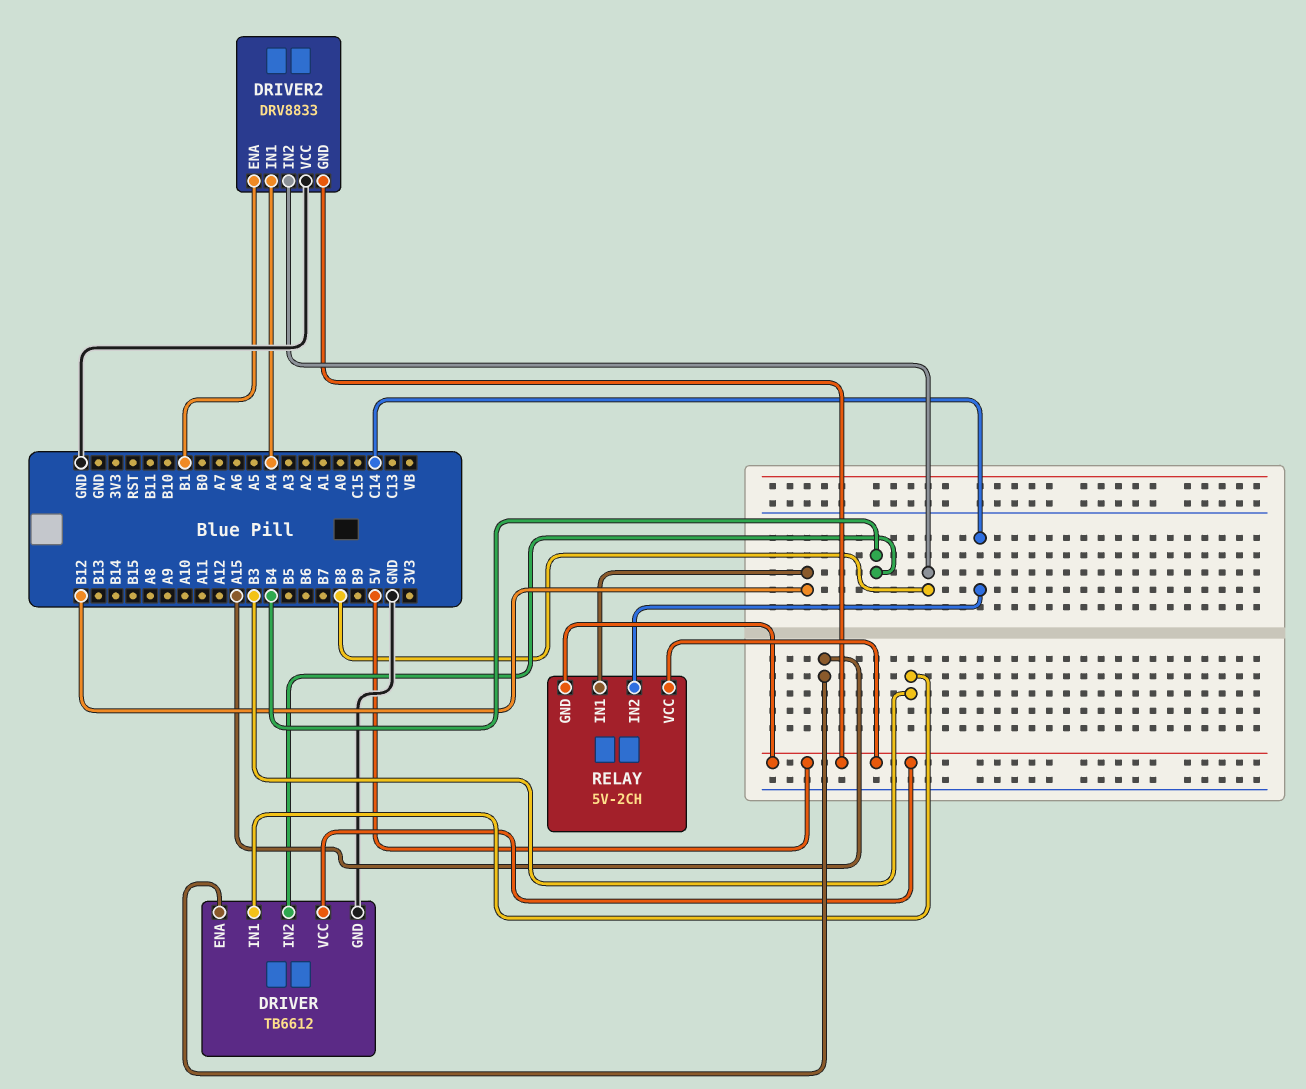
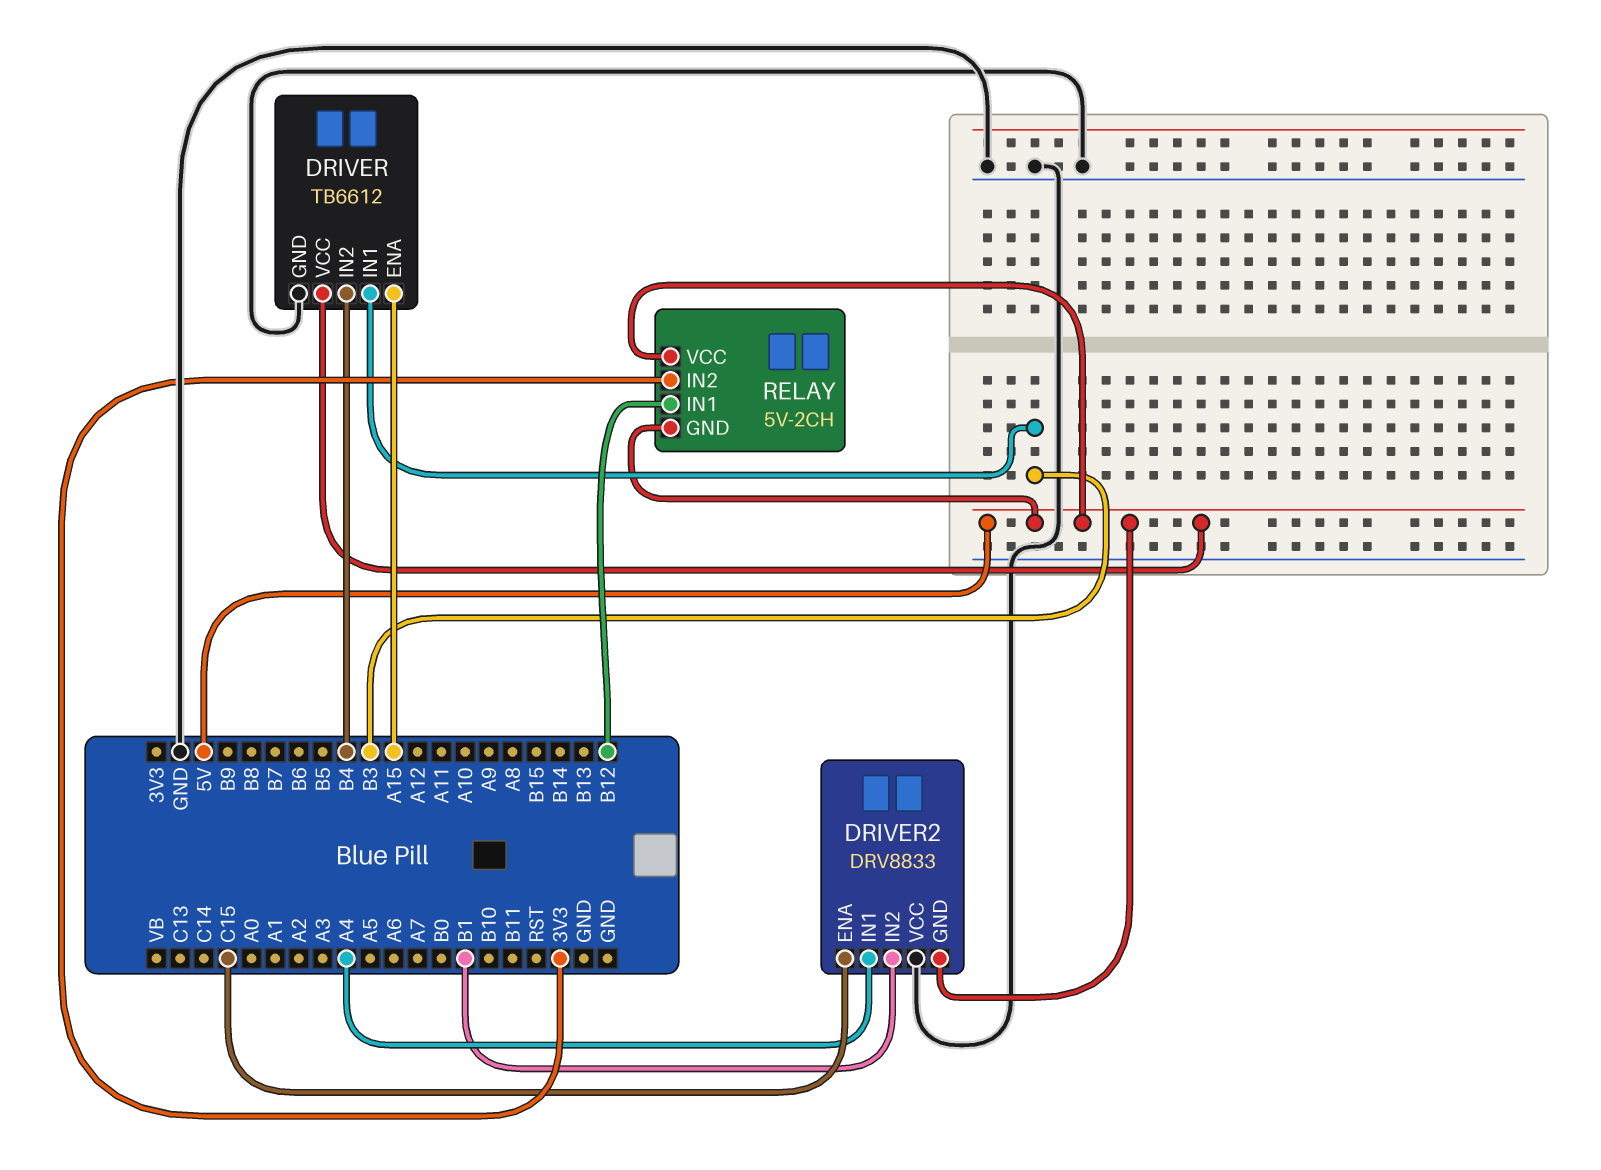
DRIVER2 pin ENA: B1 -> C15
DRIVER2 pin IN2: B8 -> B1
RELAY pin IN2: C14 -> 3V3

